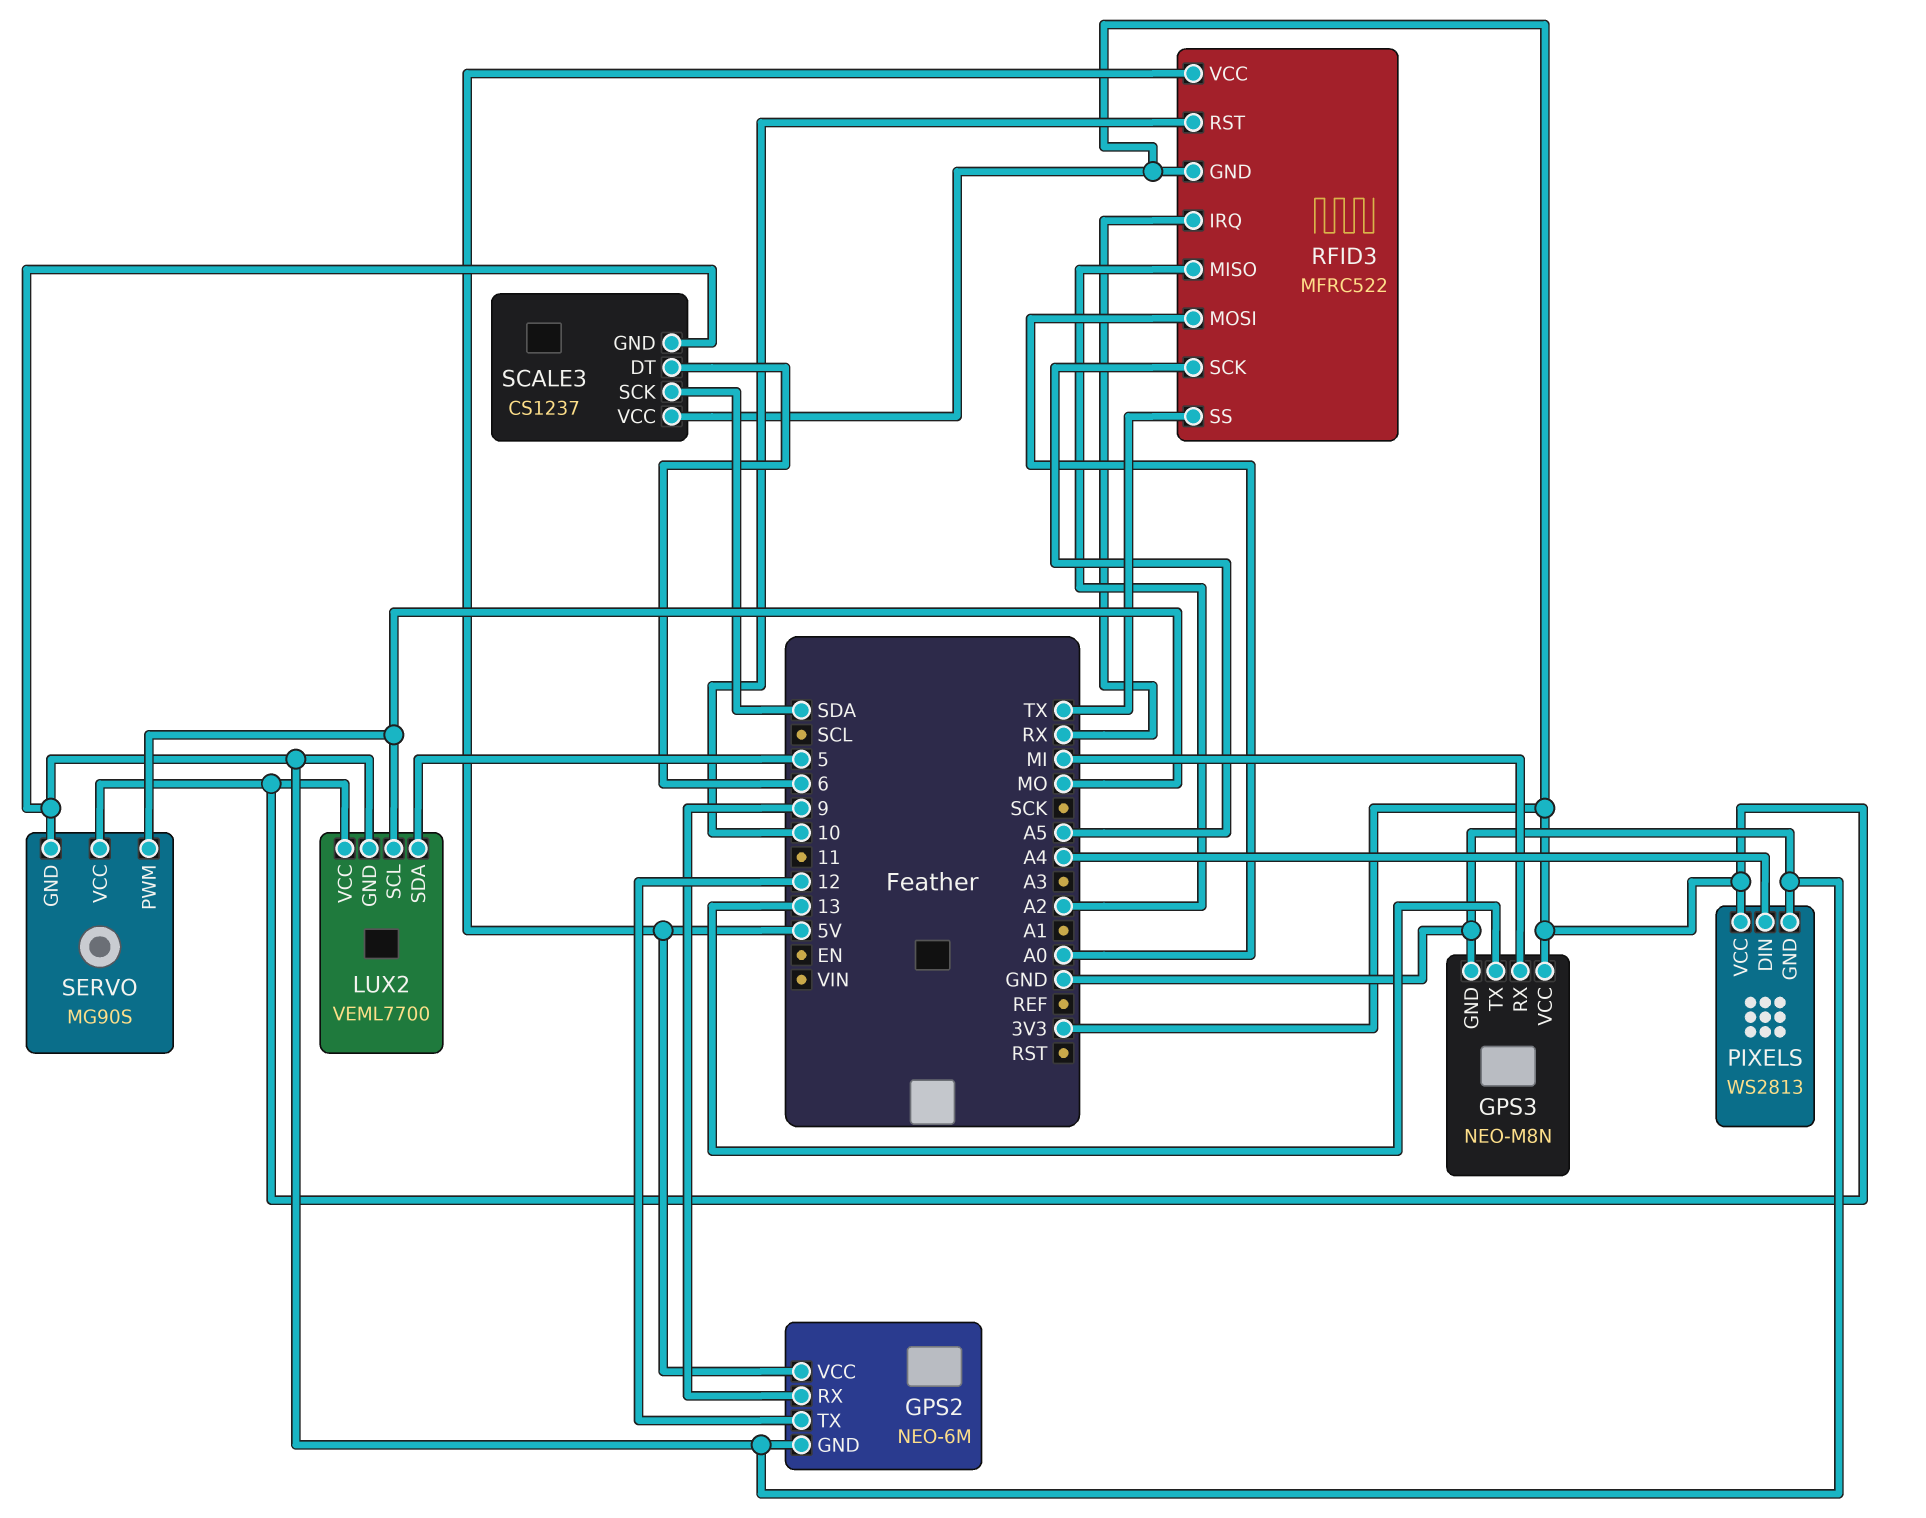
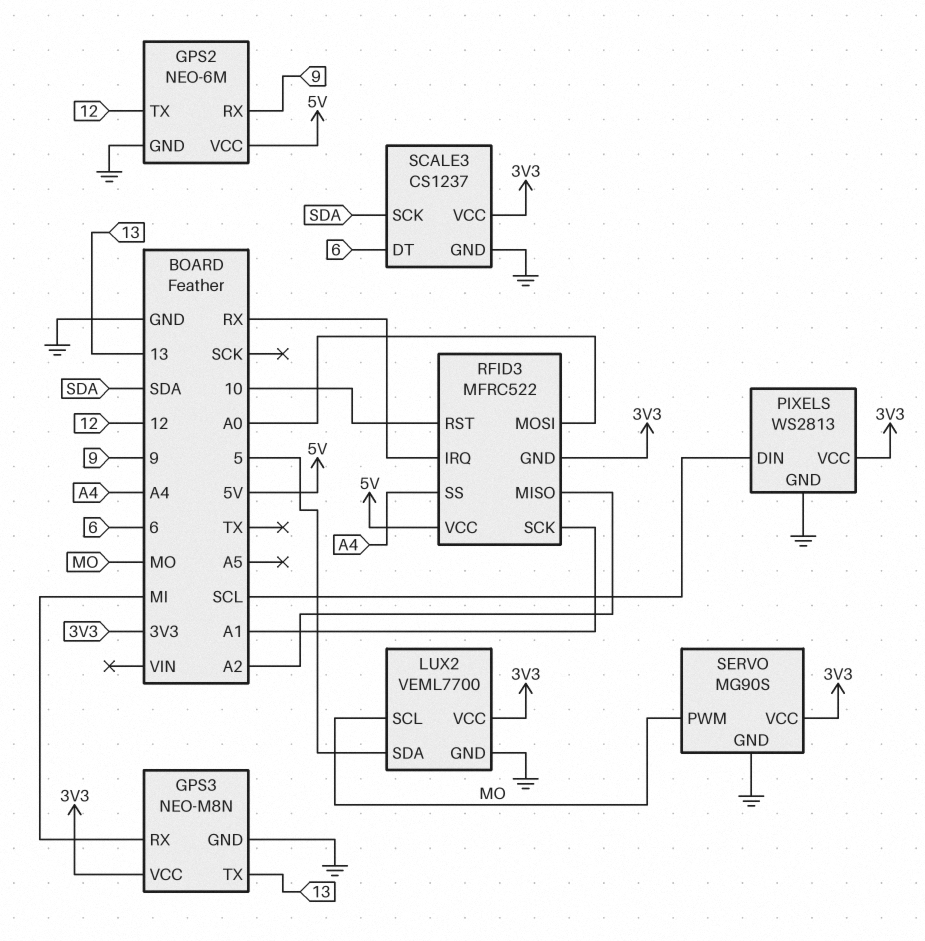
PIXELS pin DIN: A4 -> SCL
RFID3 pin SCK: A5 -> A1
RFID3 pin SS: TX -> A4

